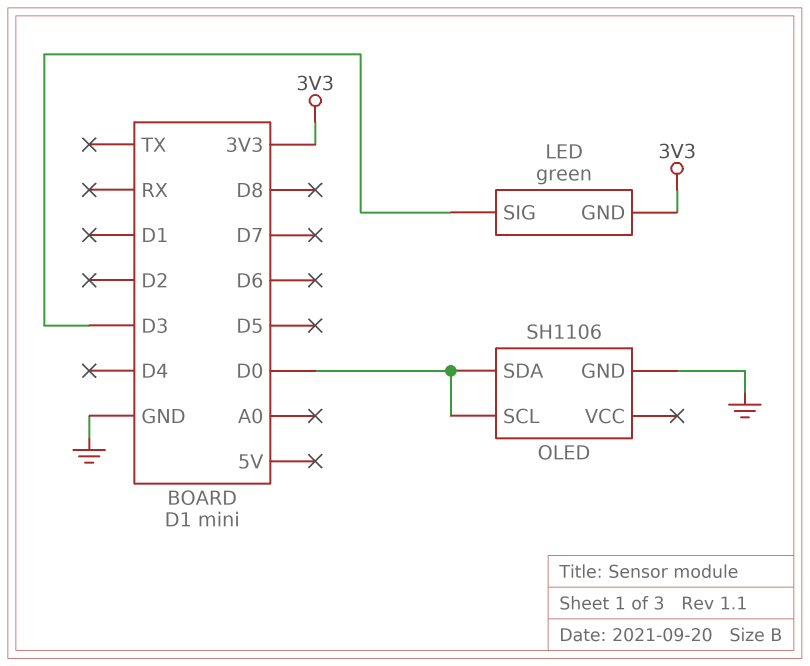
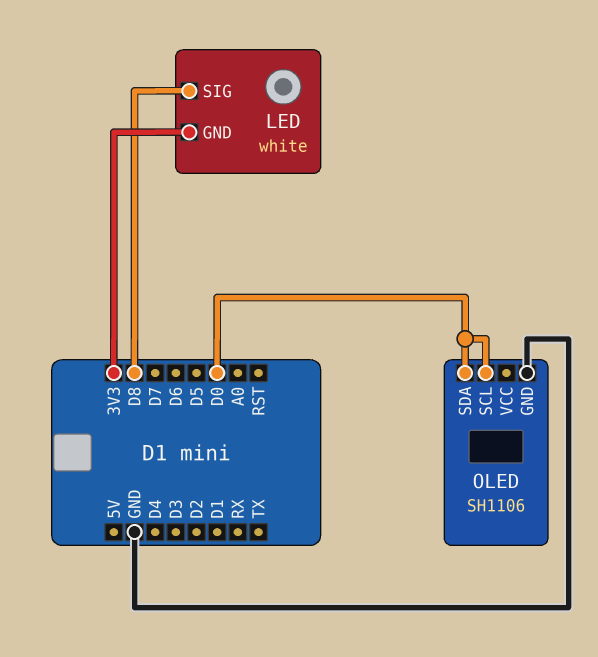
LED: green -> white
LED pin SIG: D3 -> D8

